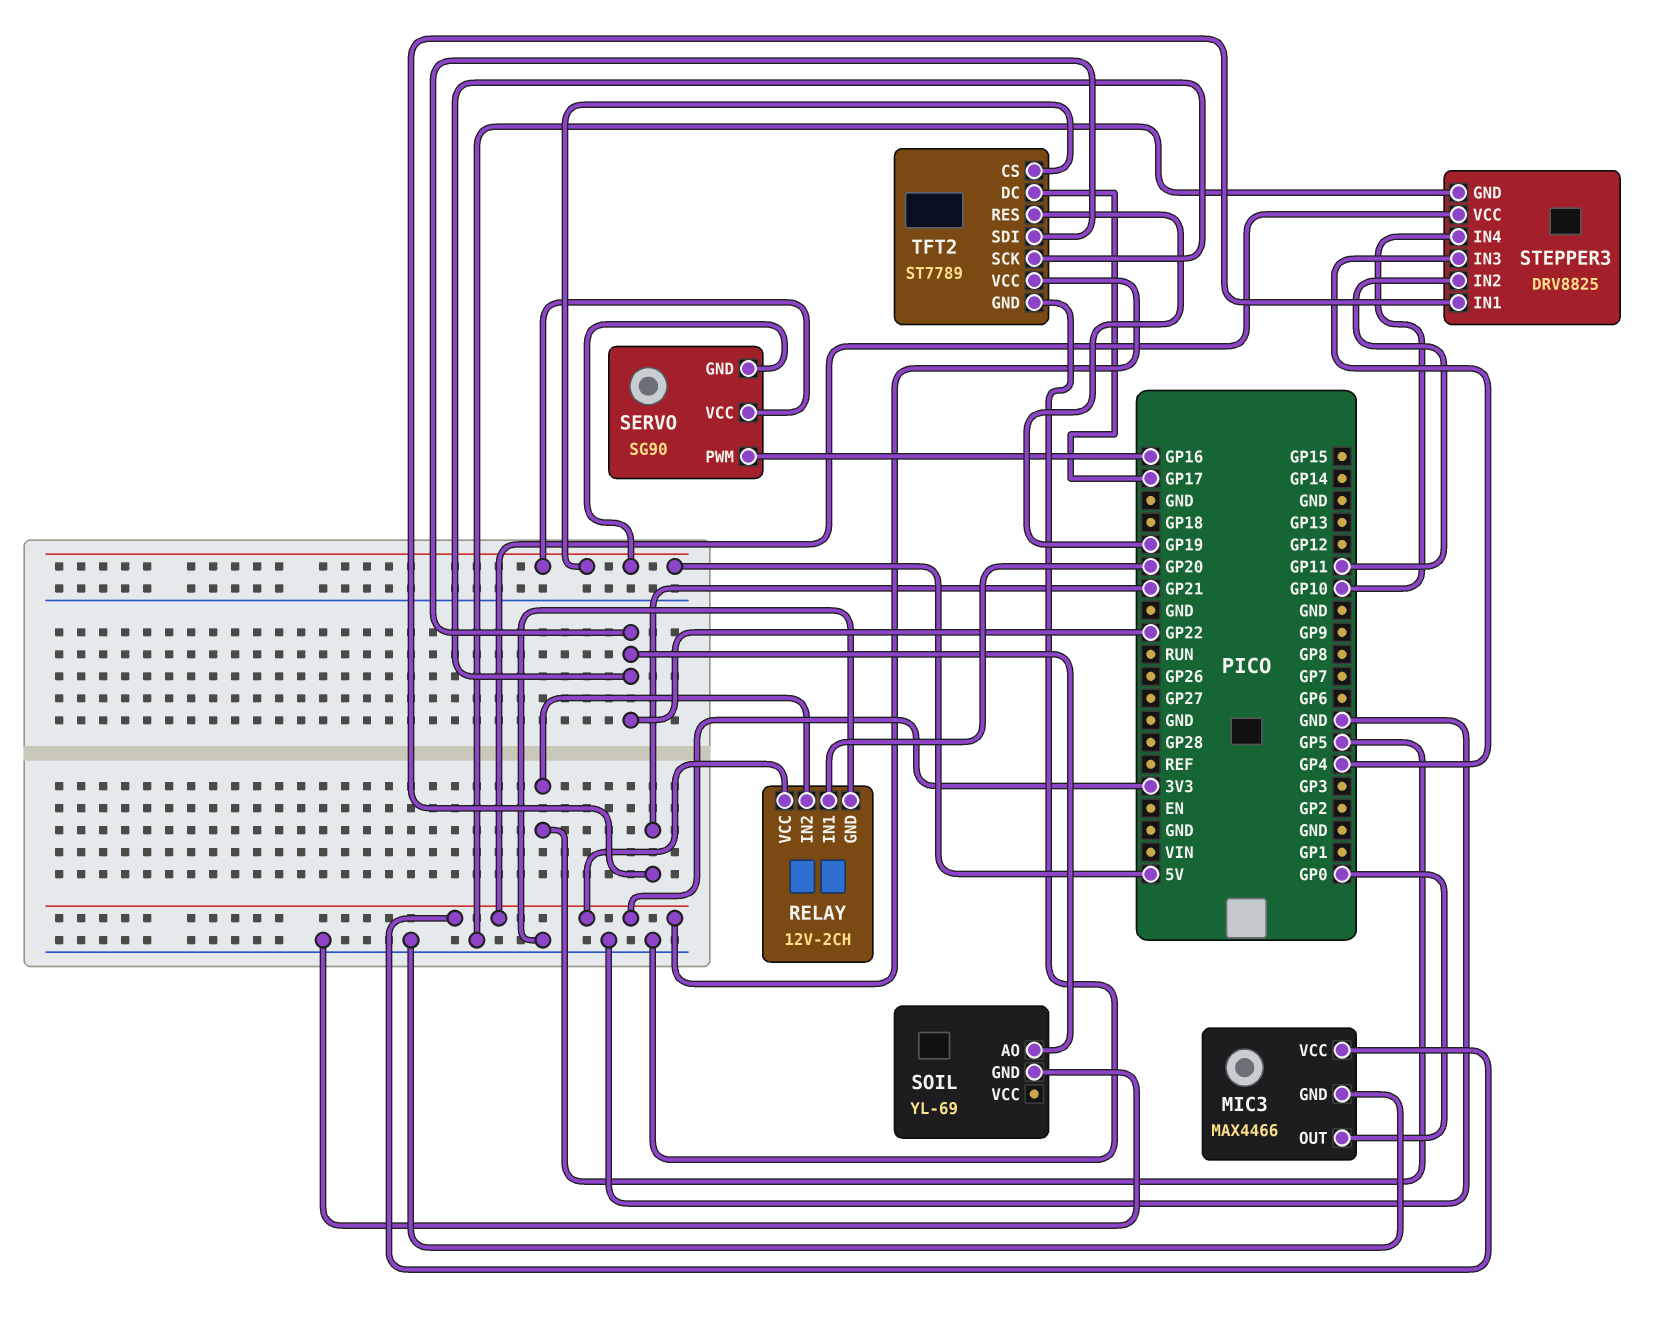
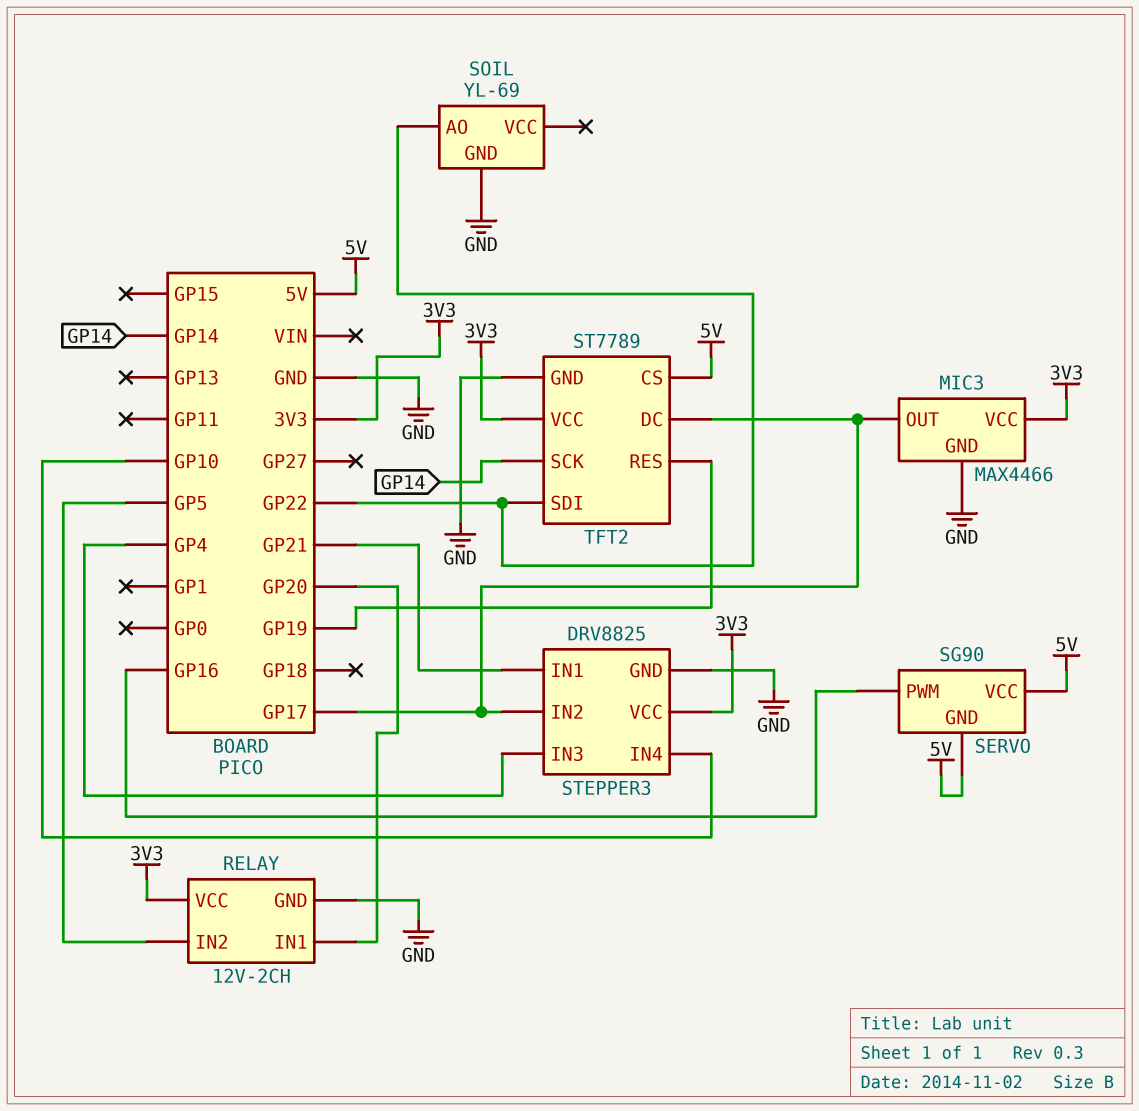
MIC3 pin OUT: GP0 -> GP17
STEPPER3 pin IN2: GP11 -> GP17
TFT2 pin SCK: GP22 -> GP14

